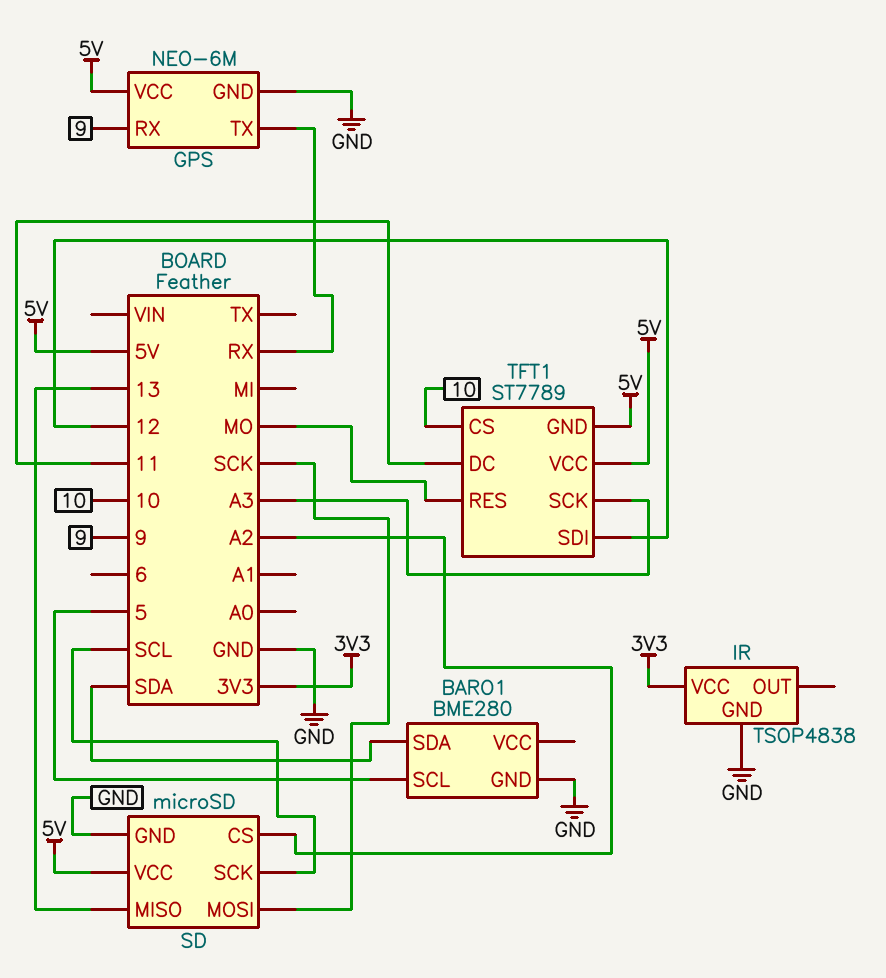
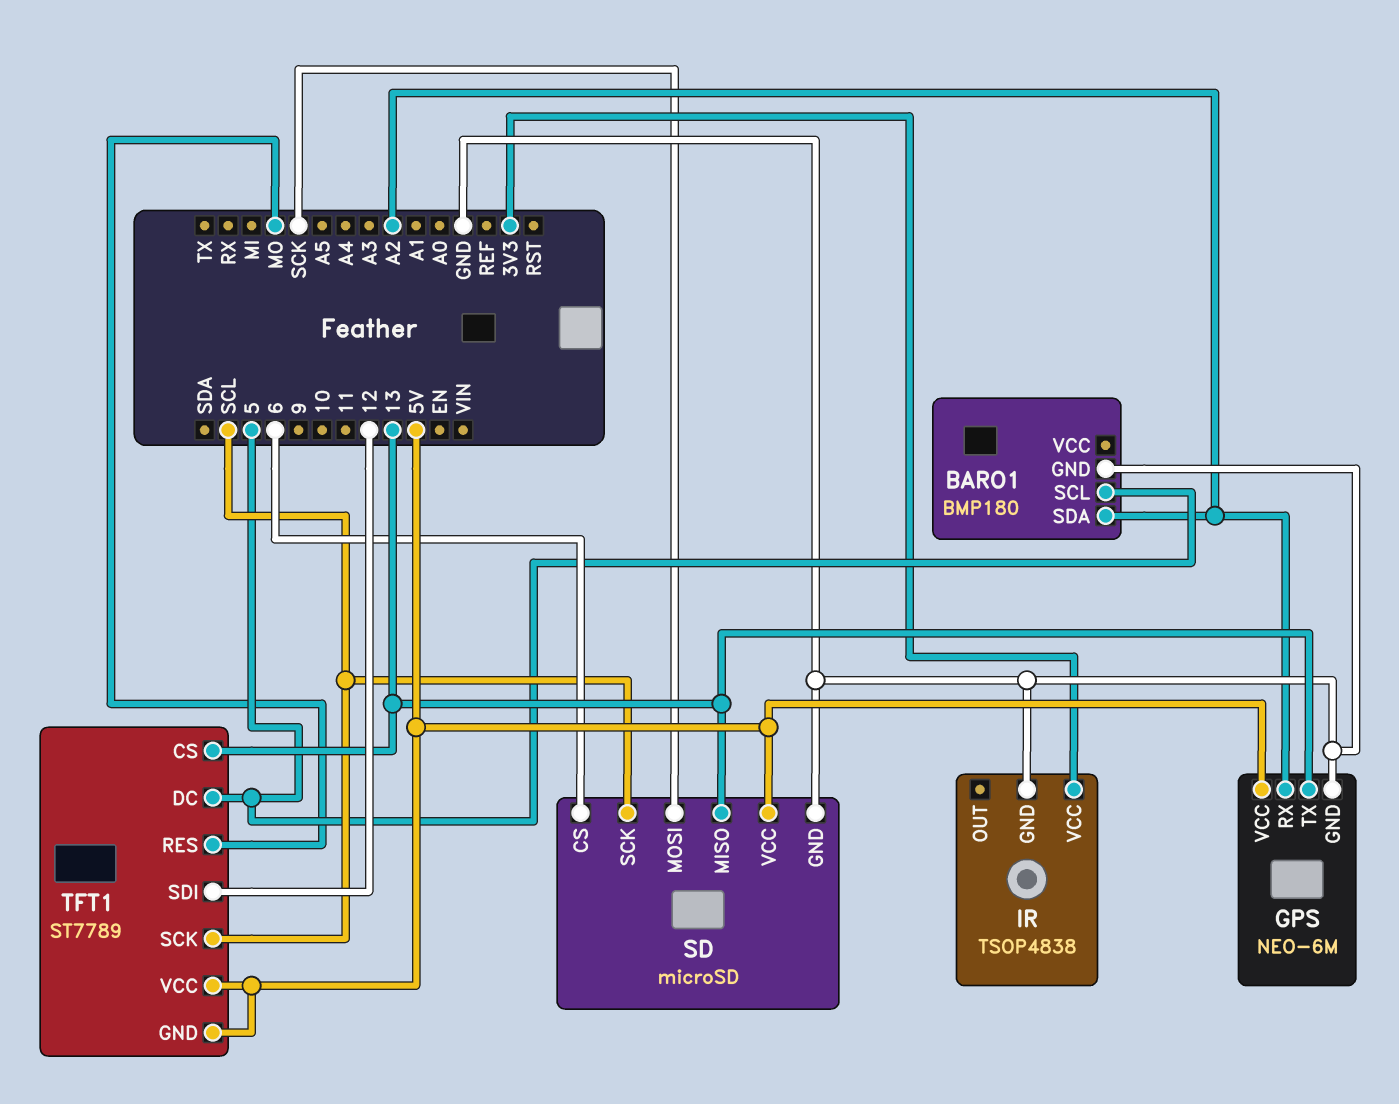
BARO1: BME280 -> BMP180
BARO1 pin SDA: SDA -> A2
GPS pin RX: 9 -> A2
GPS pin TX: RX -> 13
SD pin CS: A2 -> 6
TFT1 pin CS: 10 -> 13
TFT1 pin DC: 11 -> 5
TFT1 pin SCK: A3 -> SCL

